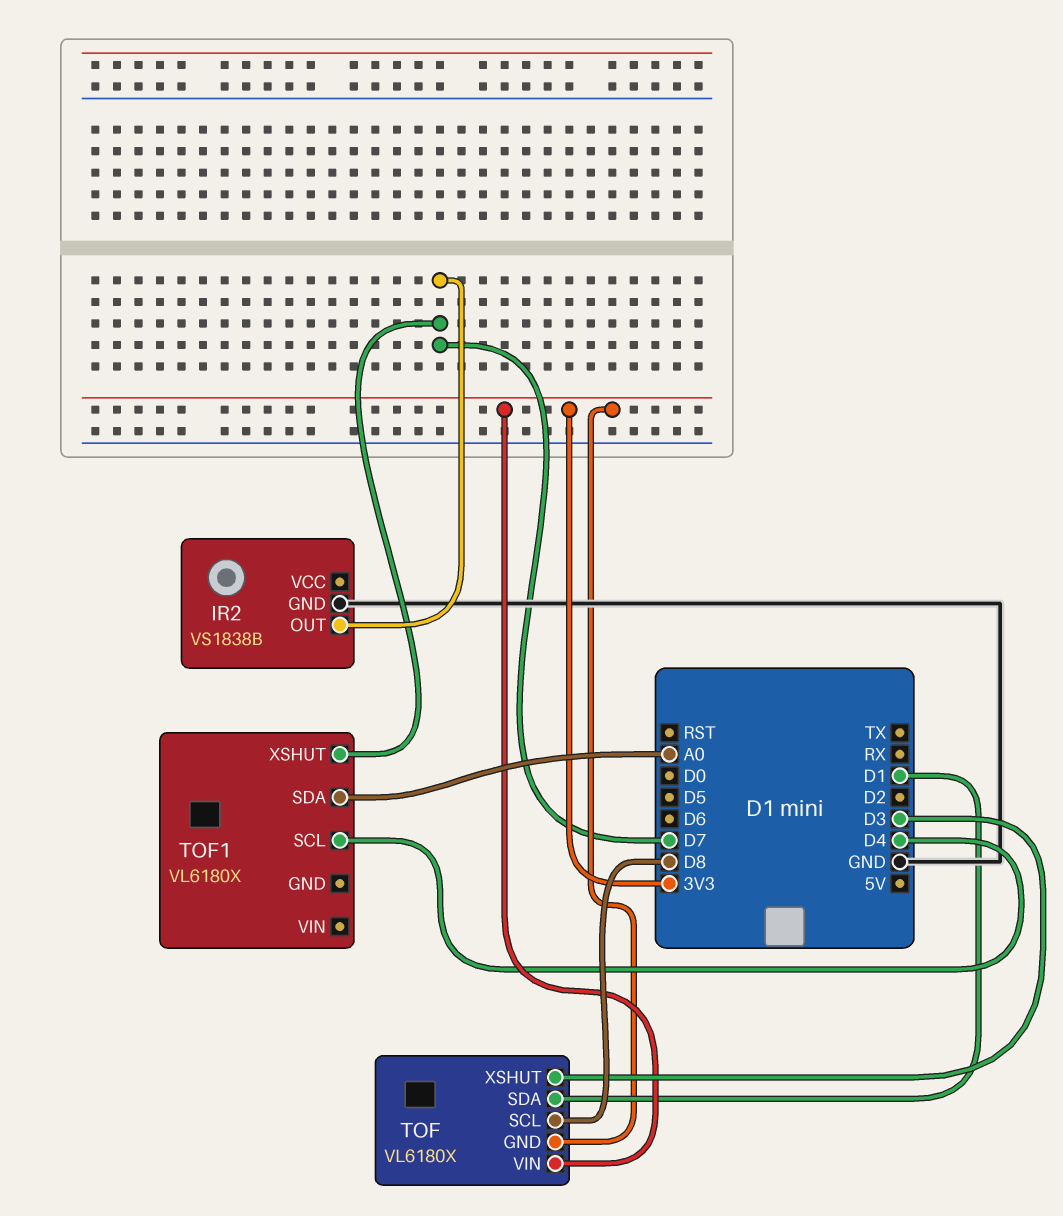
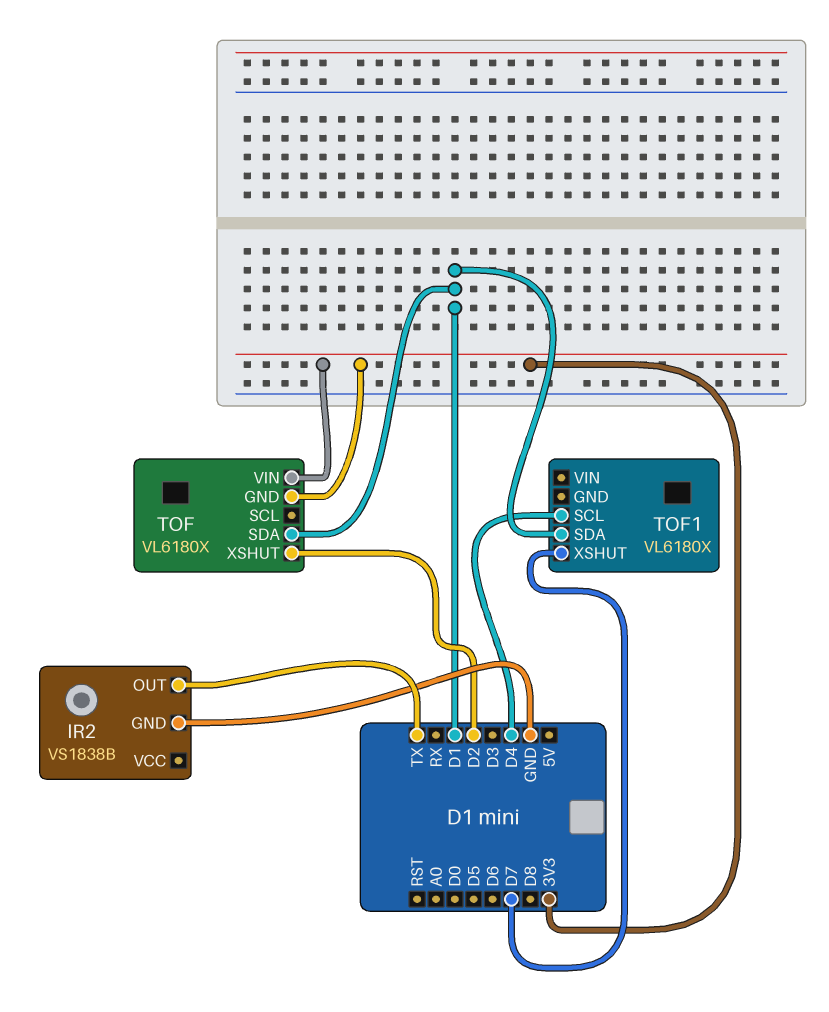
IR2 pin OUT: D7 -> TX
TOF pin SCL: D8 -> none
TOF pin XSHUT: D3 -> D2
TOF1 pin SDA: A0 -> D1

